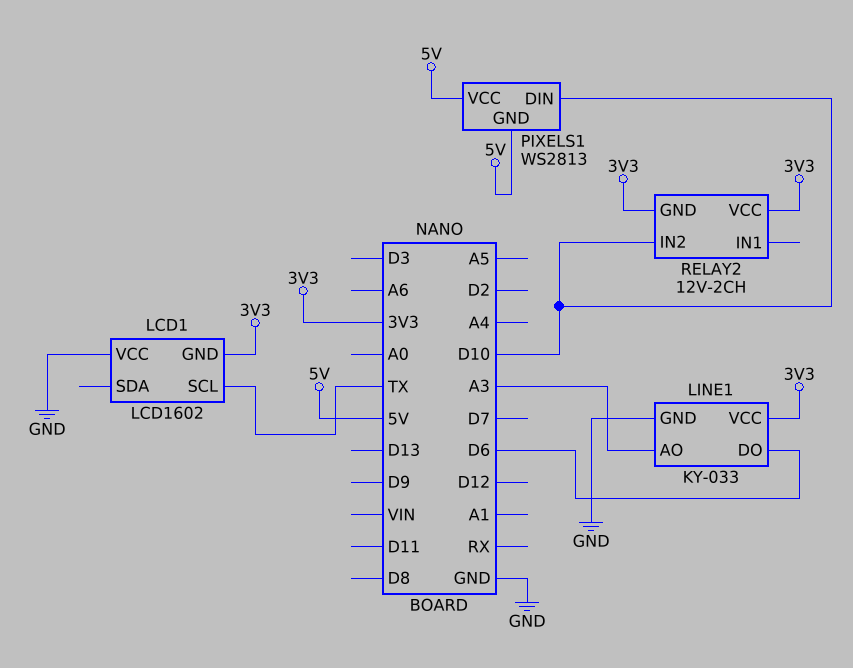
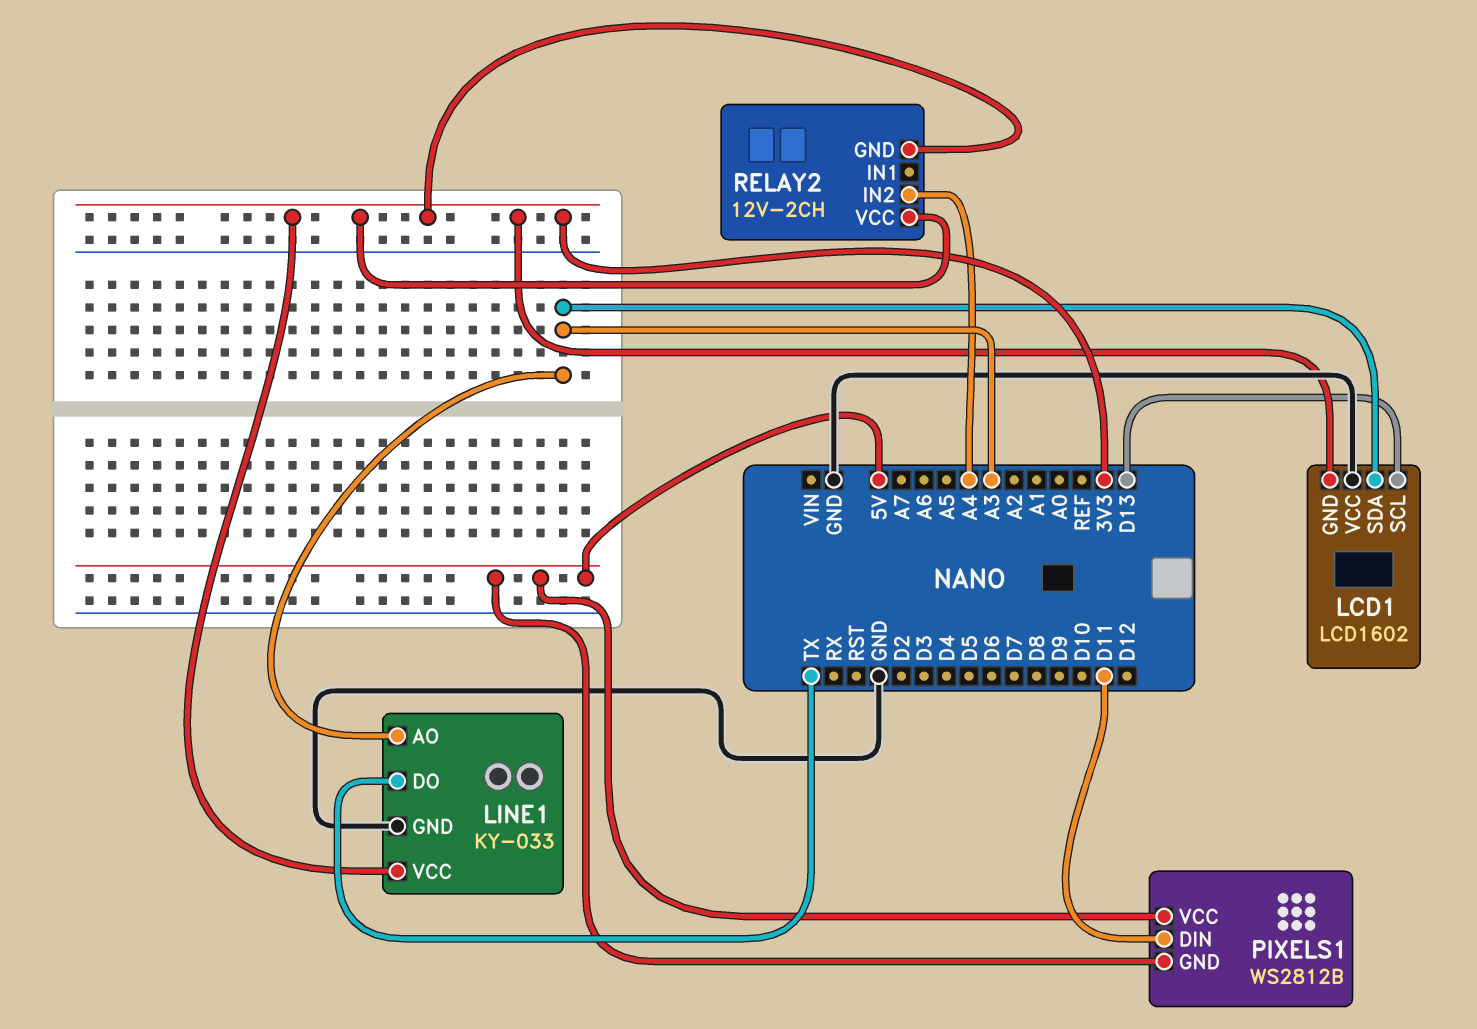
LCD1 pin SCL: TX -> D13
LCD1 pin SDA: none -> A3
LINE1 pin DO: D6 -> TX
PIXELS1: WS2813 -> WS2812B
PIXELS1 pin DIN: D10 -> D11
RELAY2 pin IN2: D10 -> A4

